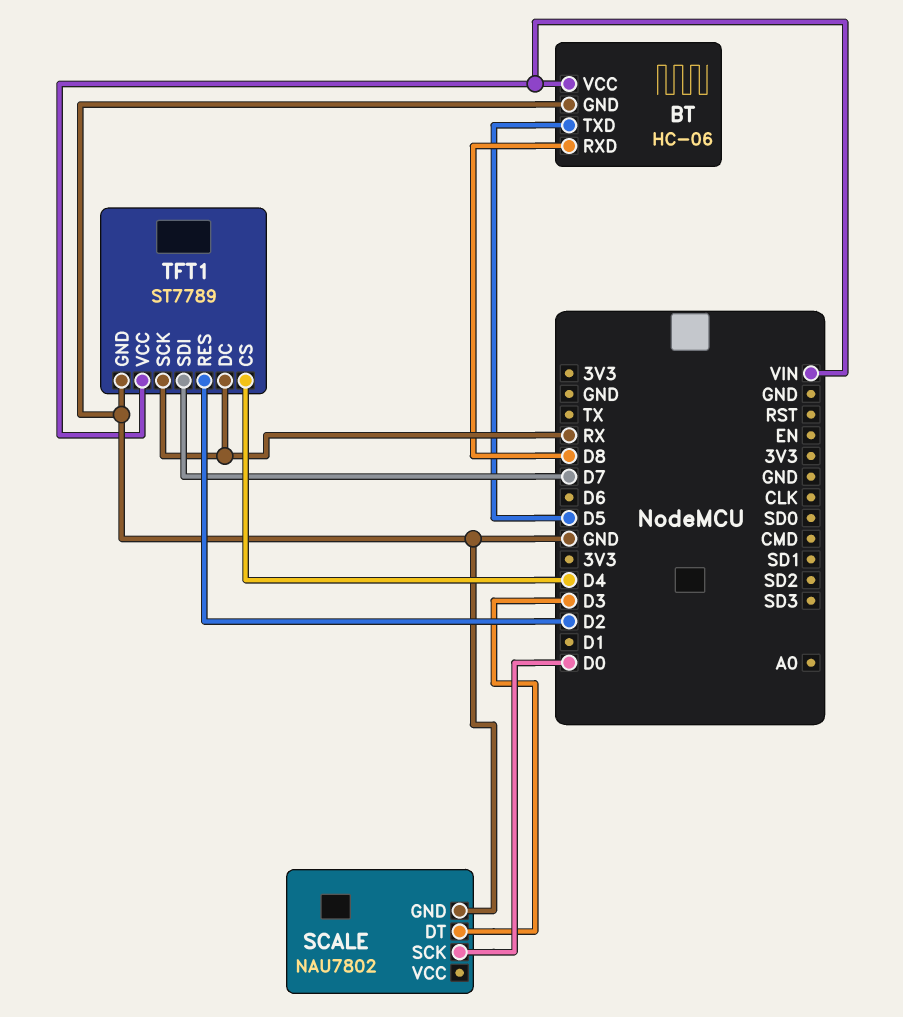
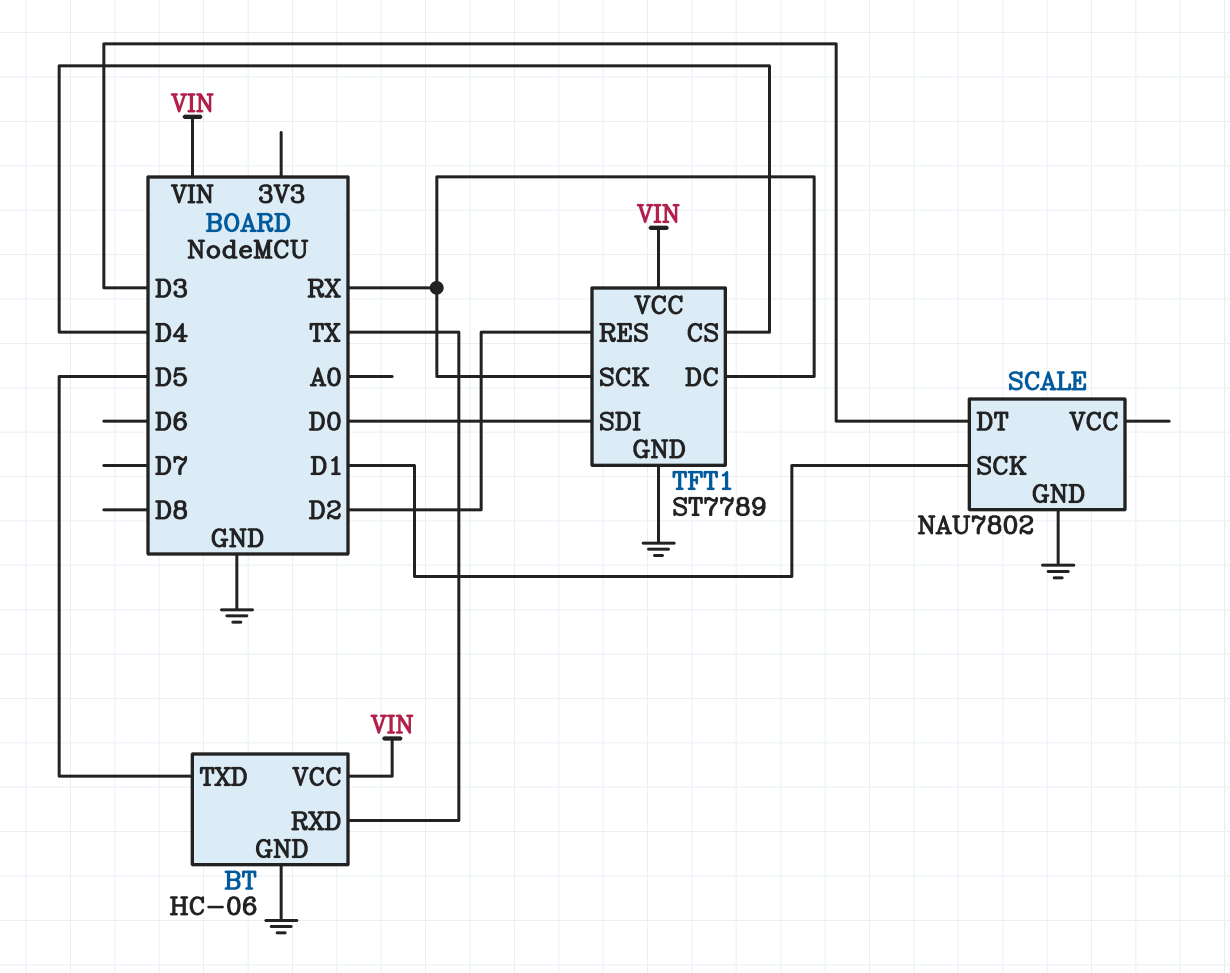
BT pin RXD: D8 -> TX
SCALE pin SCK: D0 -> D1
TFT1 pin SDI: D7 -> D0

